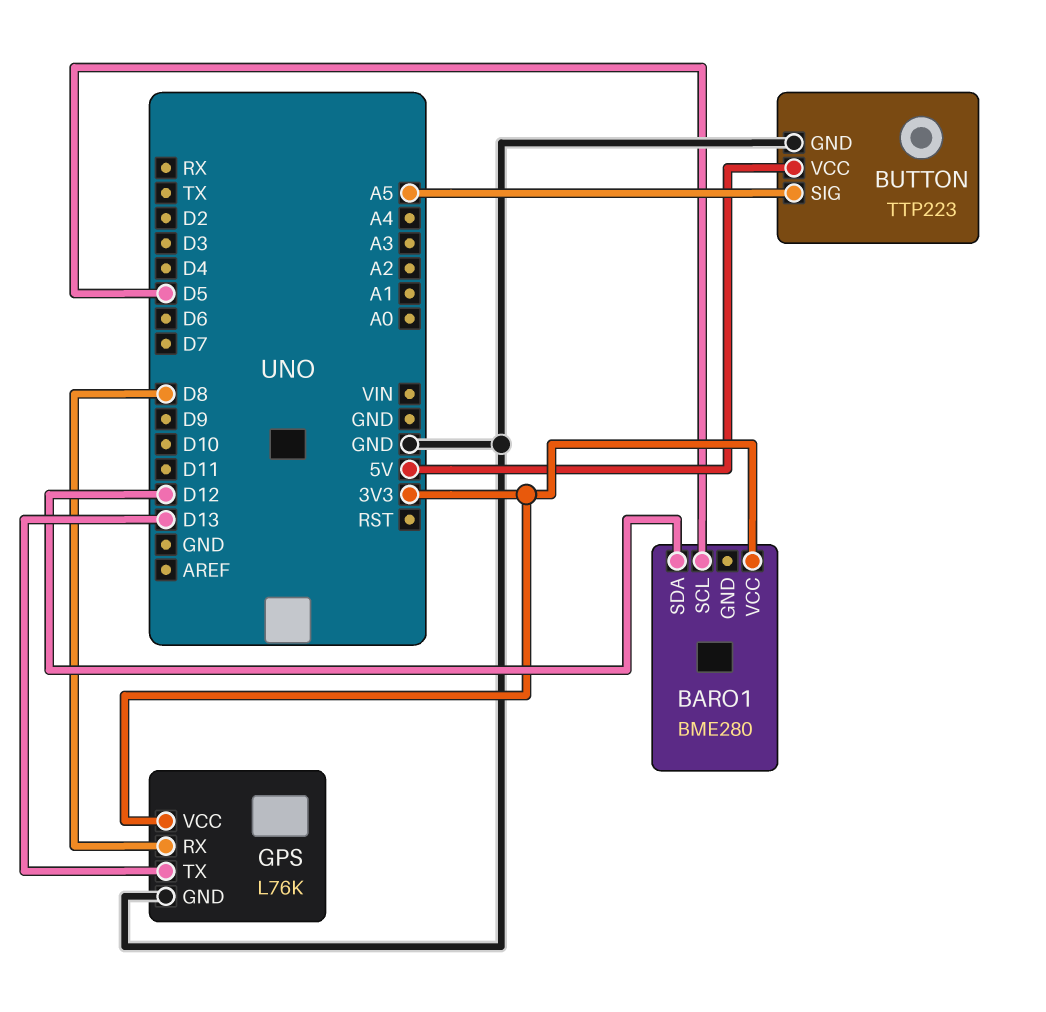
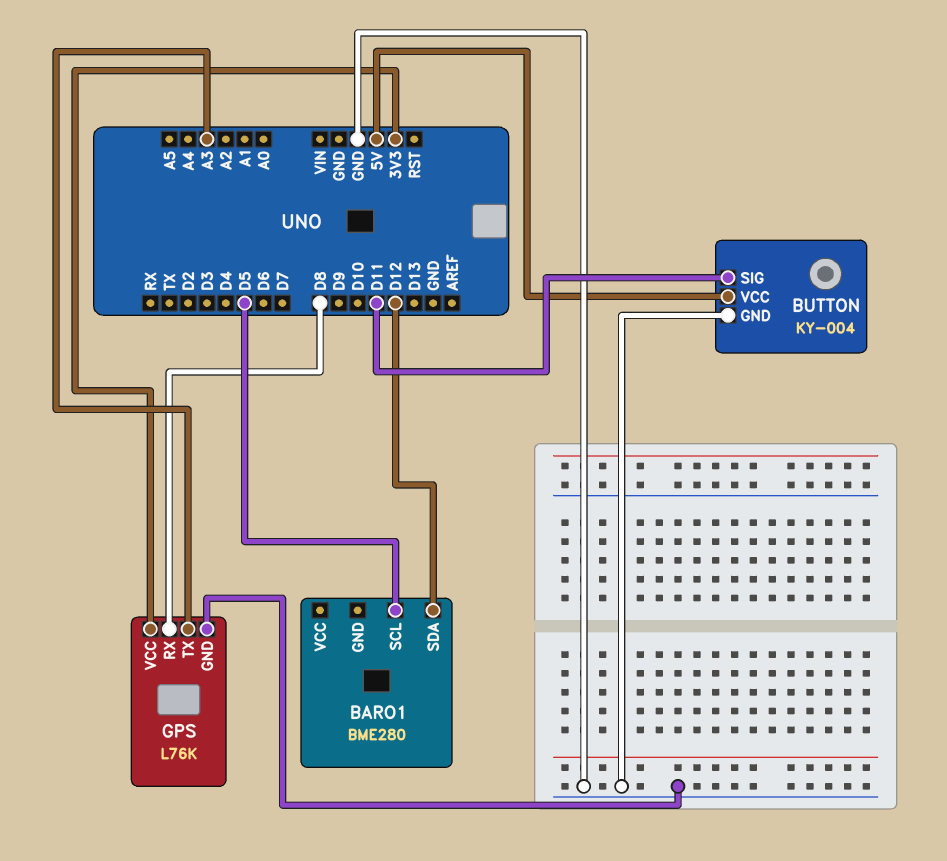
BARO1 pin VCC: 3V3 -> none
BUTTON: TTP223 -> KY-004
BUTTON pin SIG: A5 -> D11
GPS pin TX: D13 -> A3

